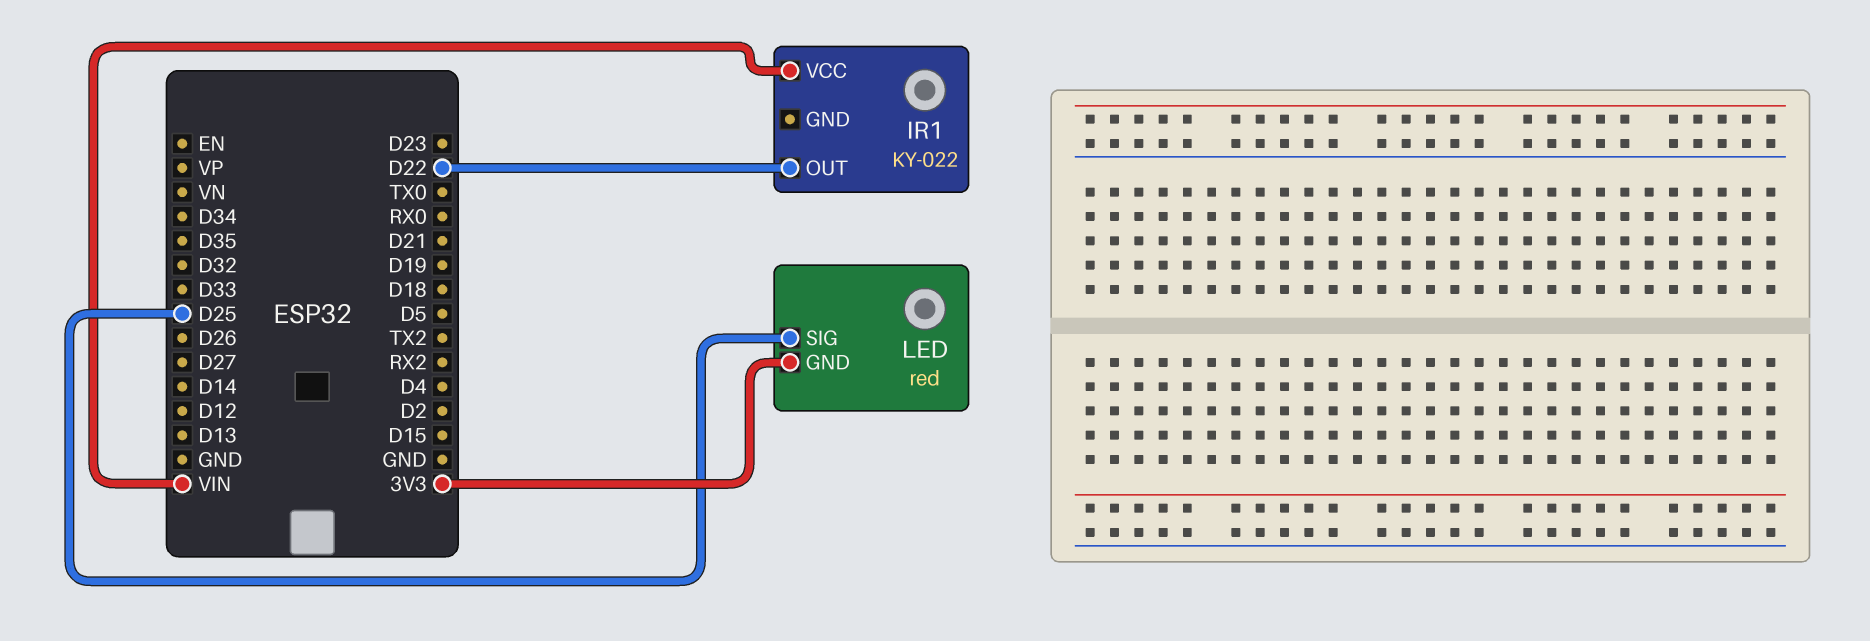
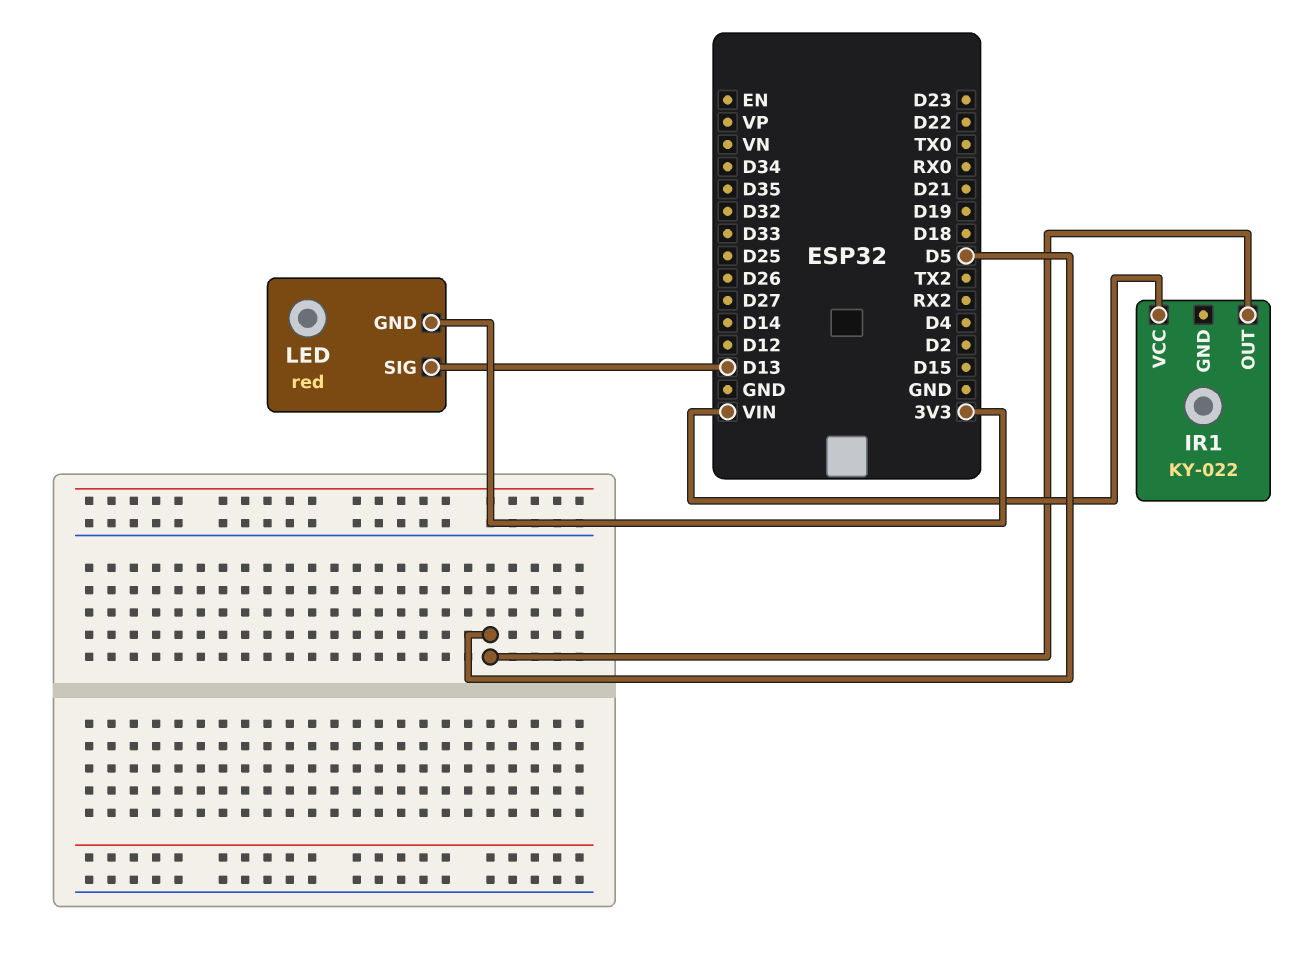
IR1 pin OUT: D22 -> D5
LED pin SIG: D25 -> D13

